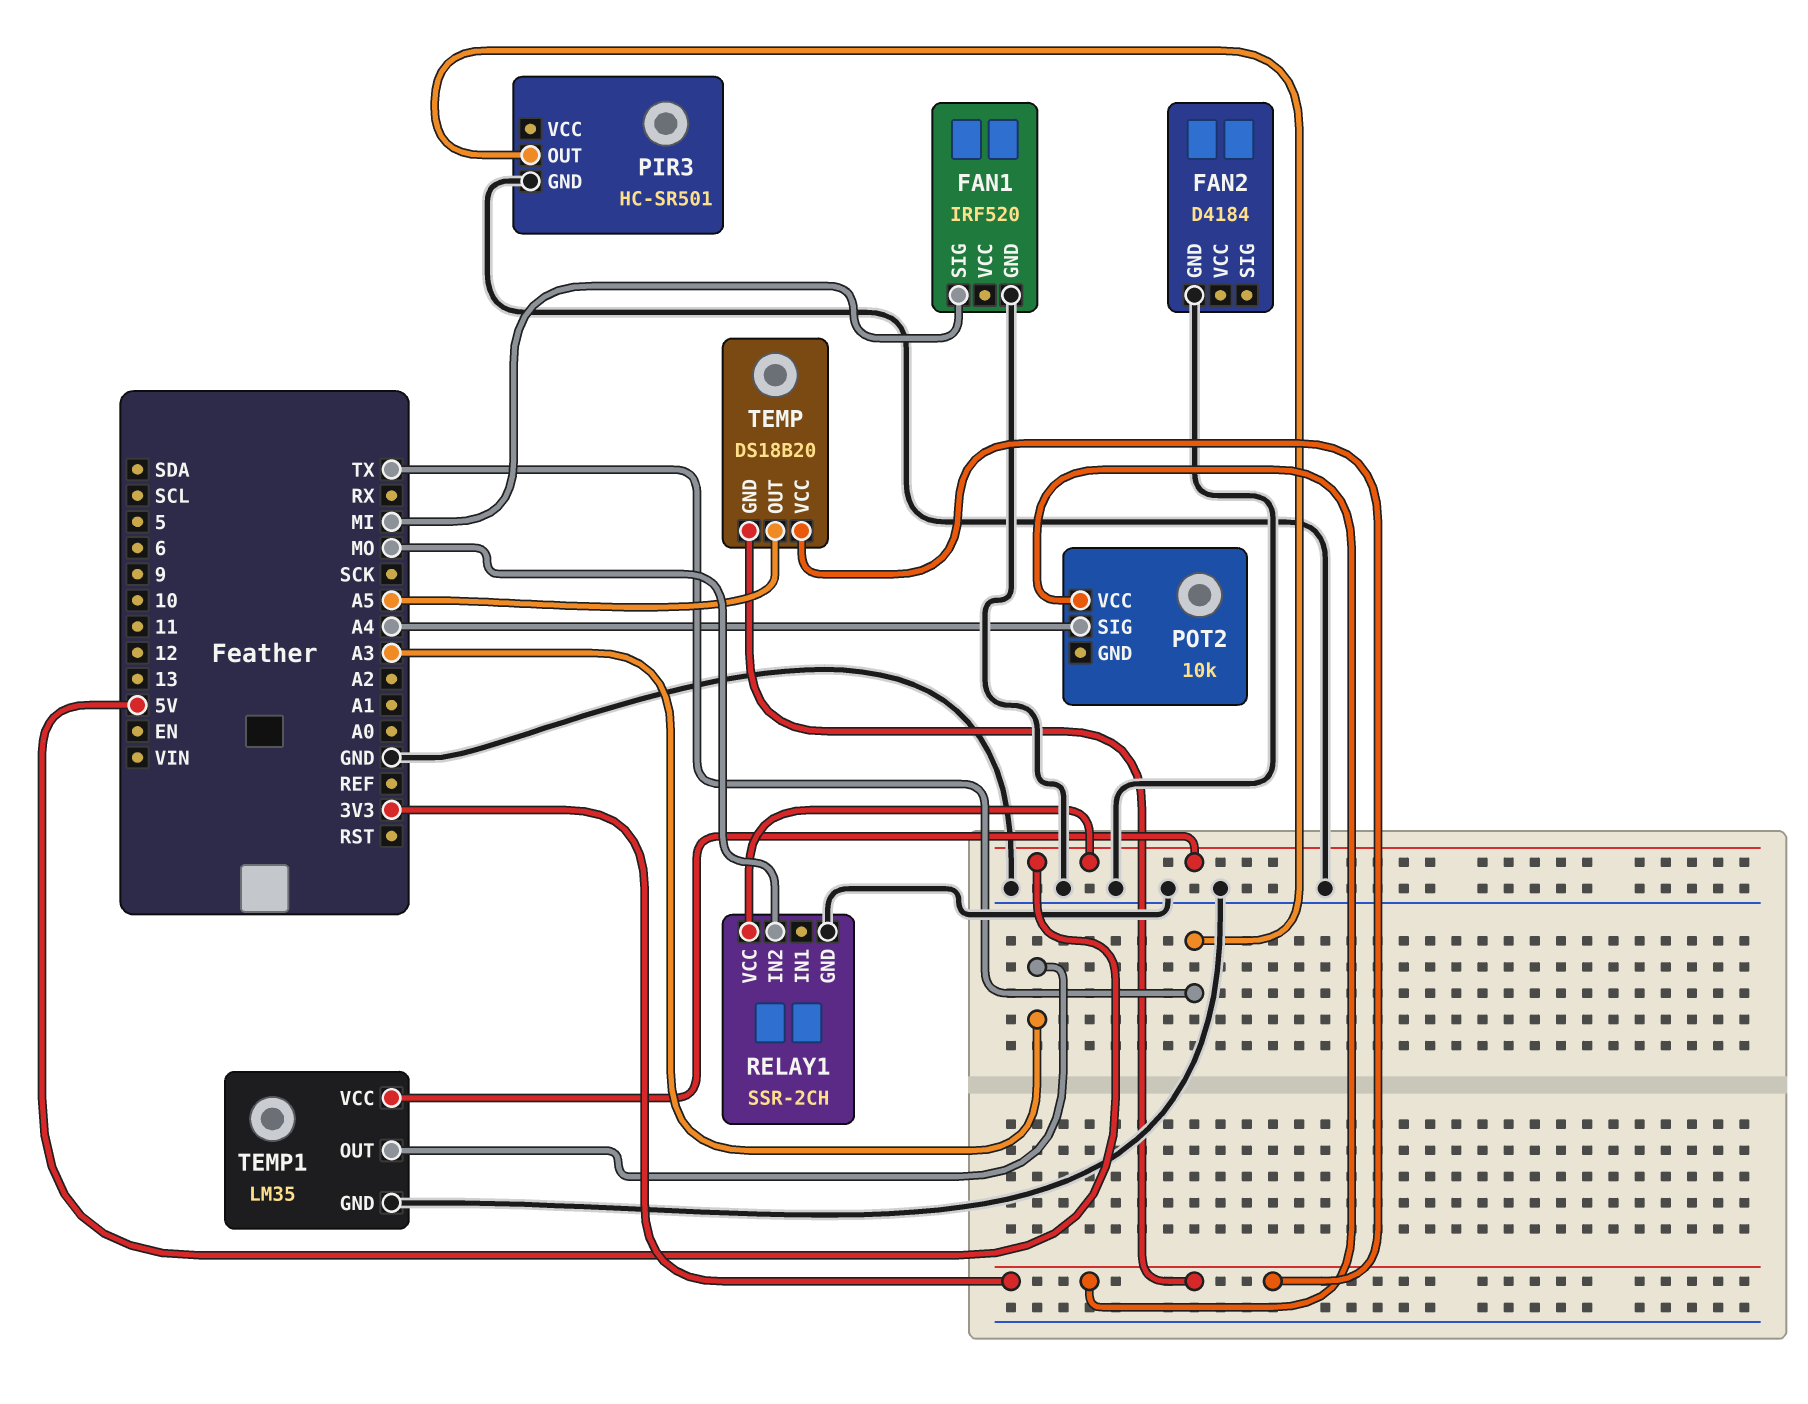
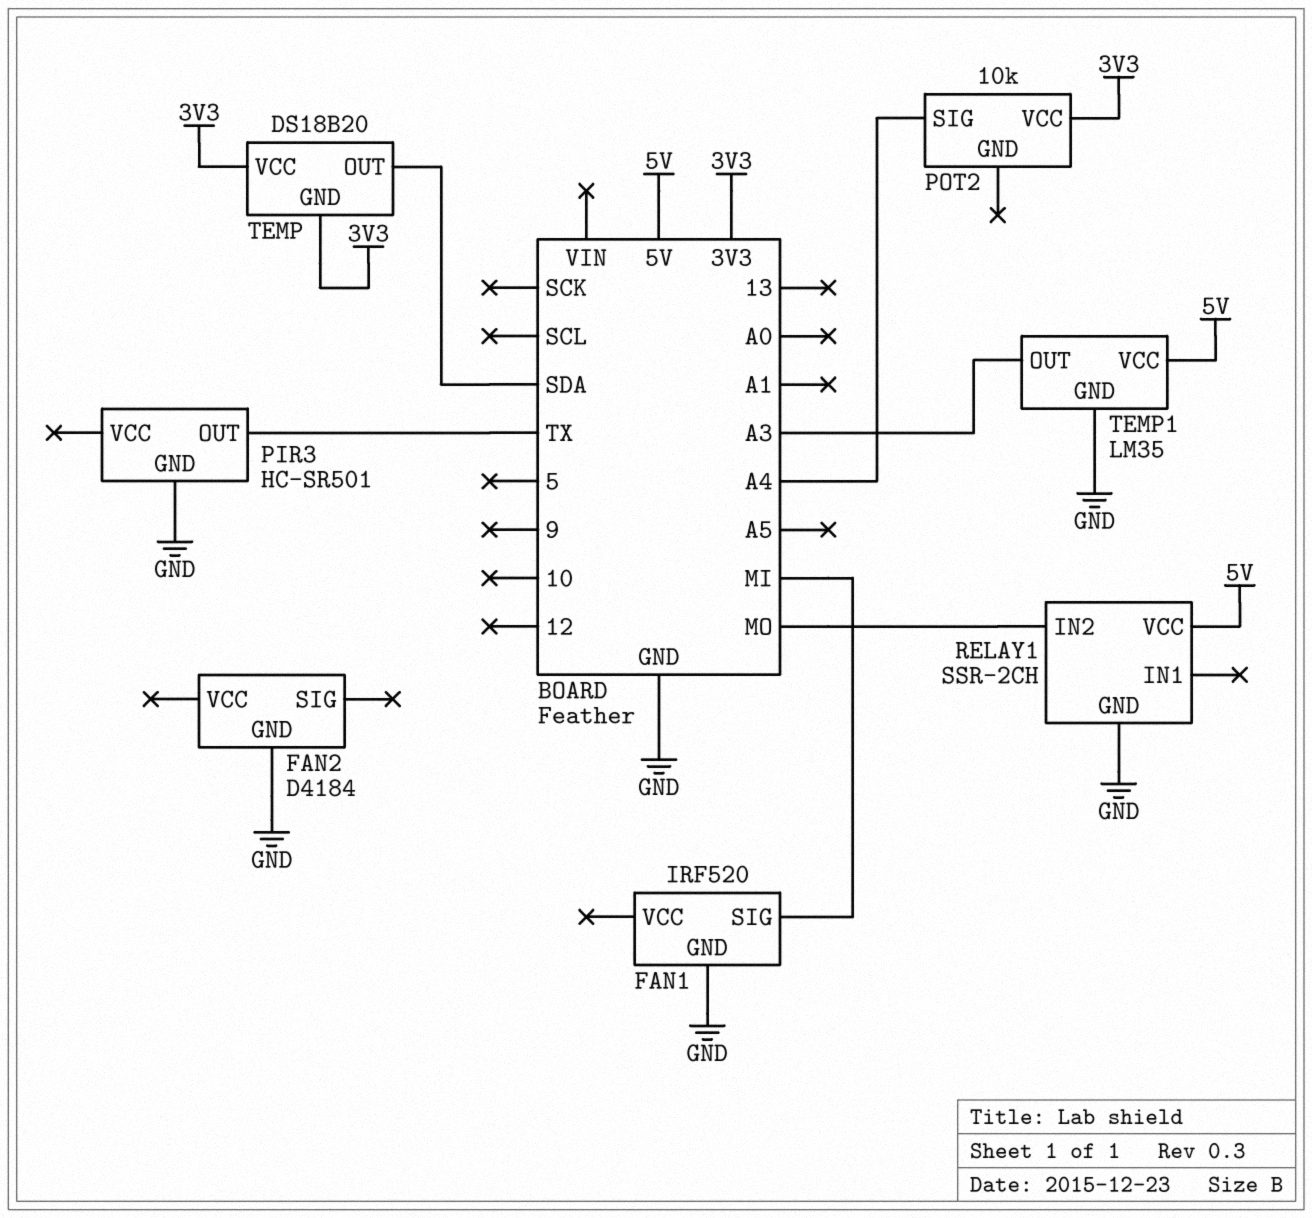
TEMP pin OUT: A5 -> SDA

